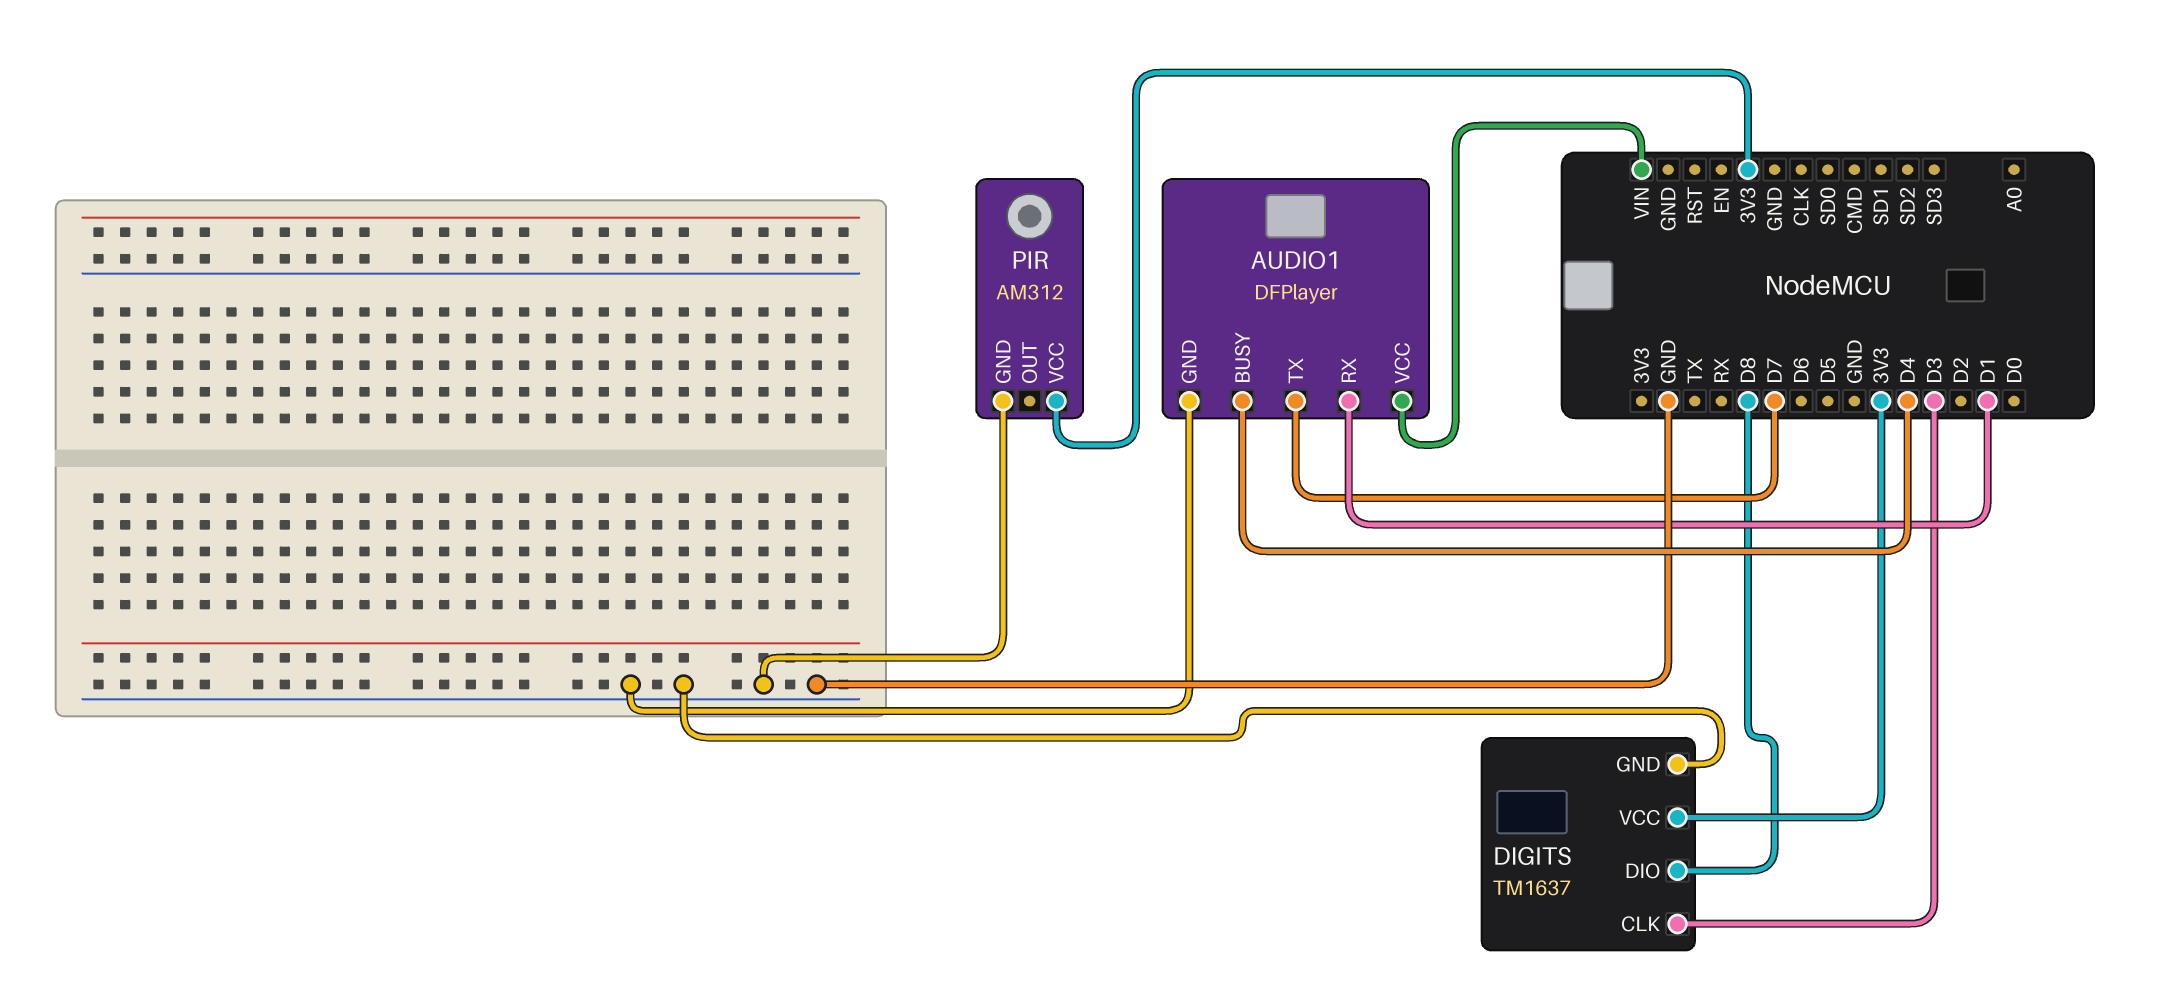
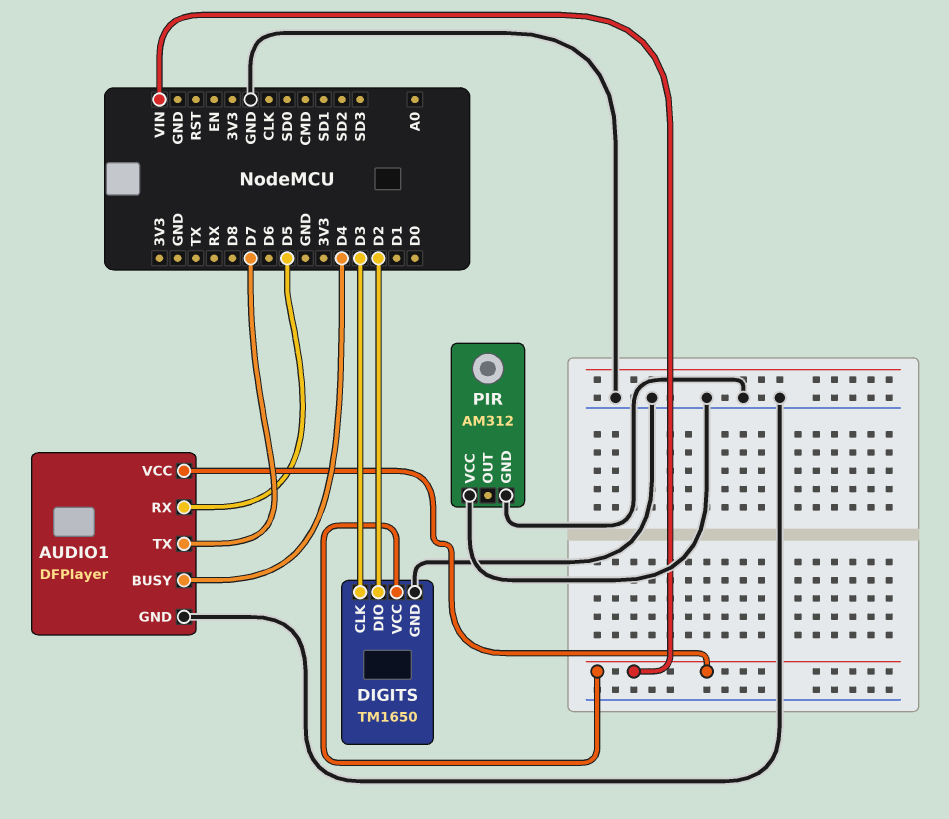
AUDIO1 pin RX: D1 -> D5
DIGITS: TM1637 -> TM1650
DIGITS pin DIO: D8 -> D2
DIGITS pin VCC: 3V3 -> VIN
PIR pin VCC: 3V3 -> GND

